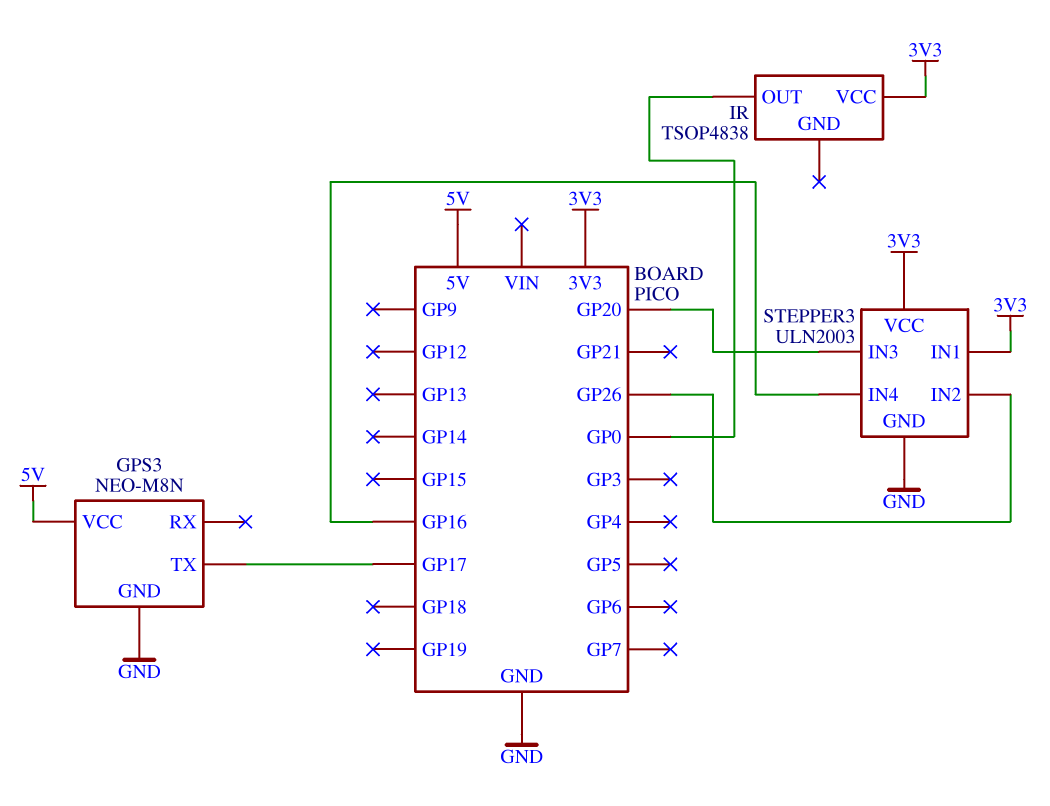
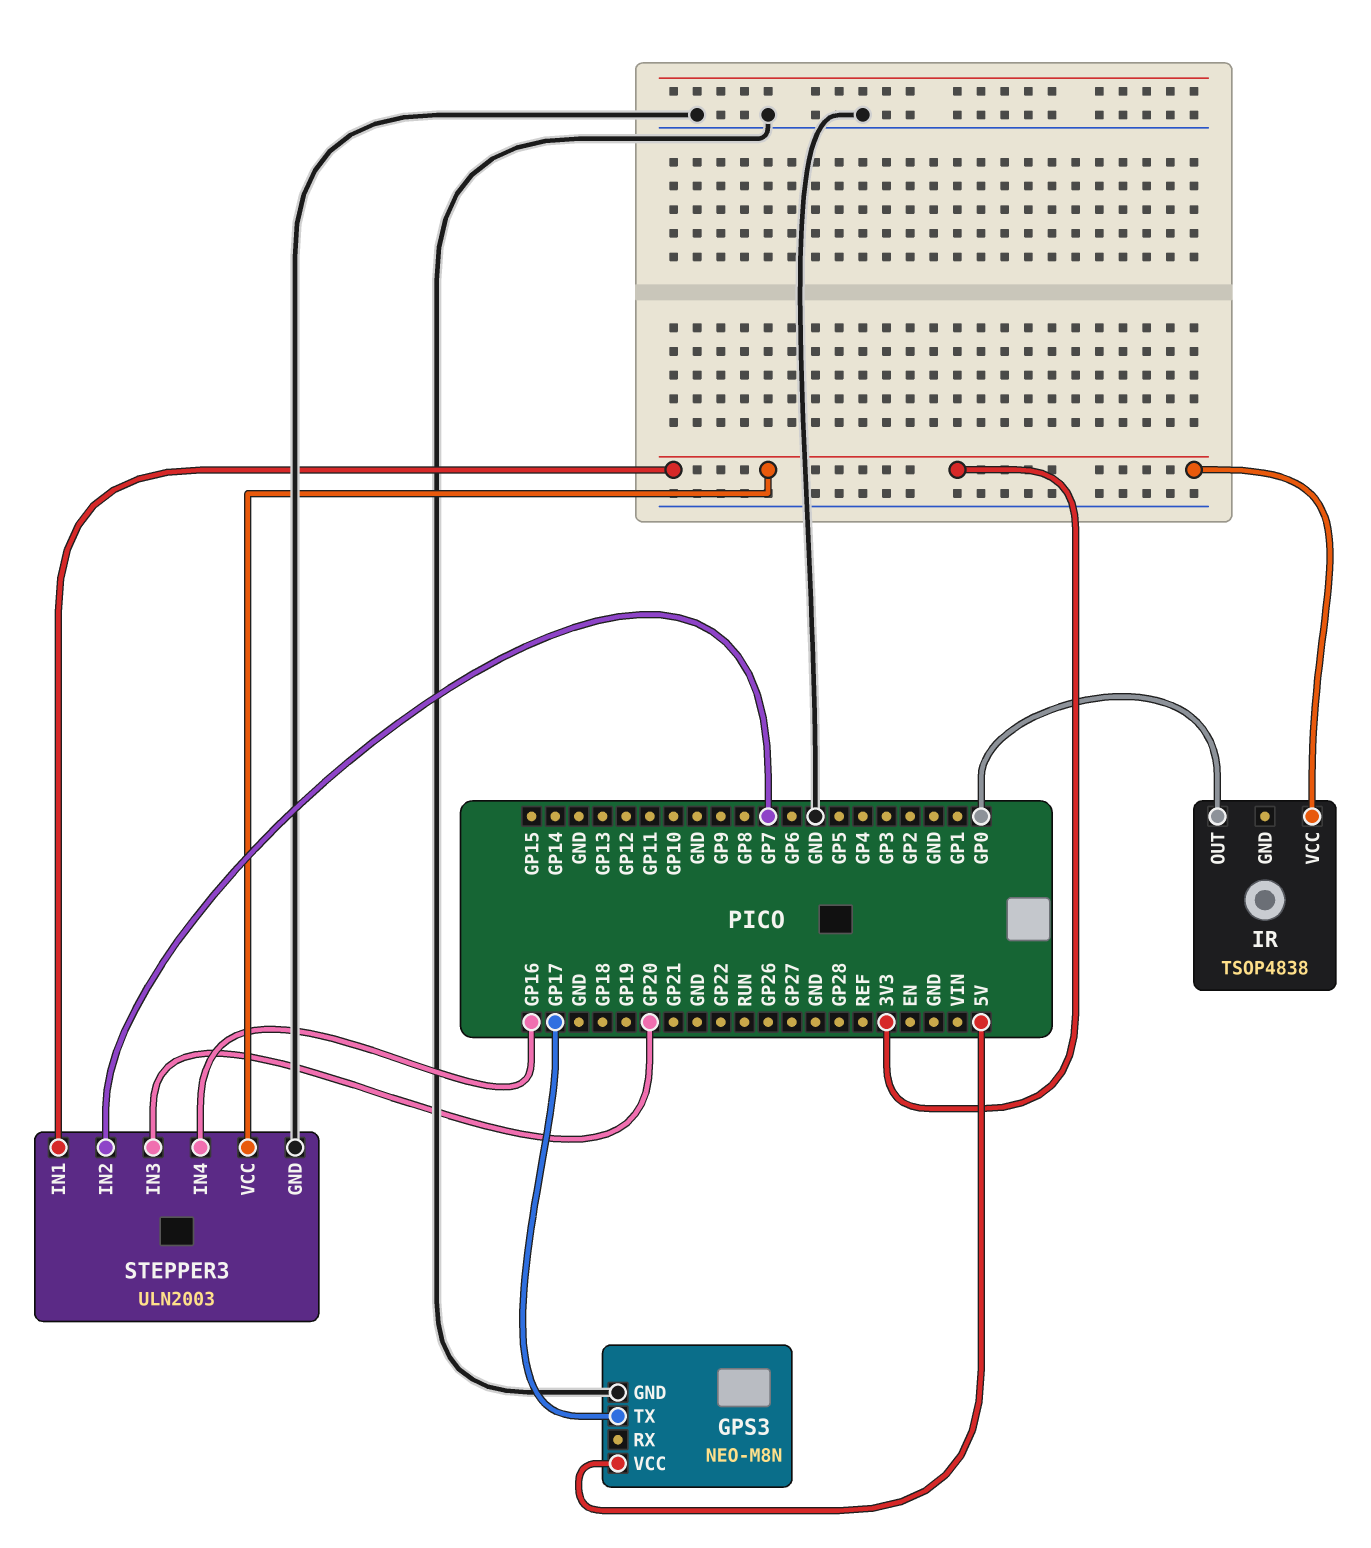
STEPPER3 pin IN2: GP26 -> GP7

